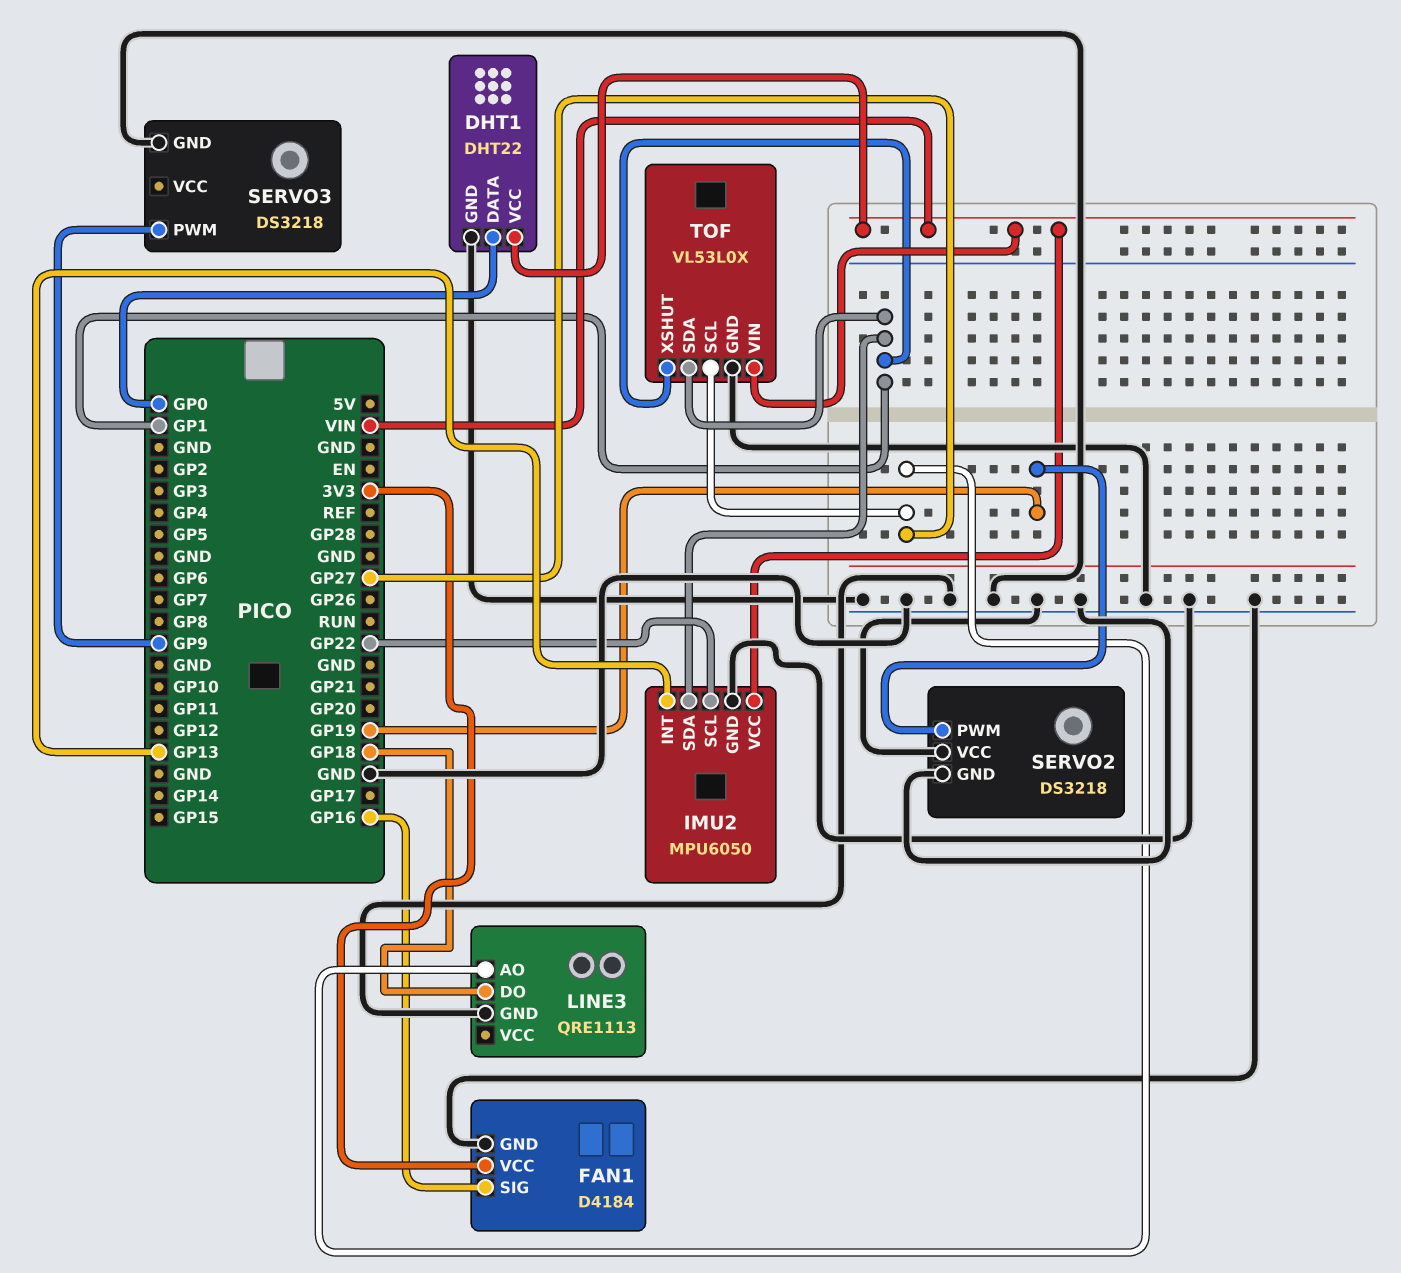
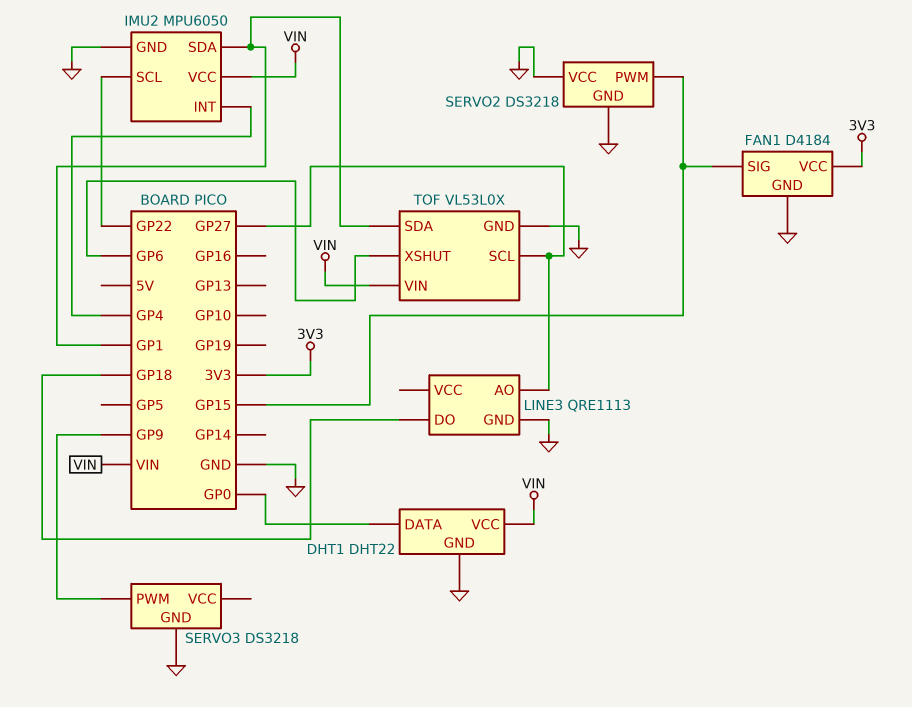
FAN1 pin SIG: GP16 -> GP15
IMU2 pin INT: GP13 -> GP4
SERVO2 pin PWM: GP19 -> GP15
TOF pin XSHUT: GP1 -> GP6

